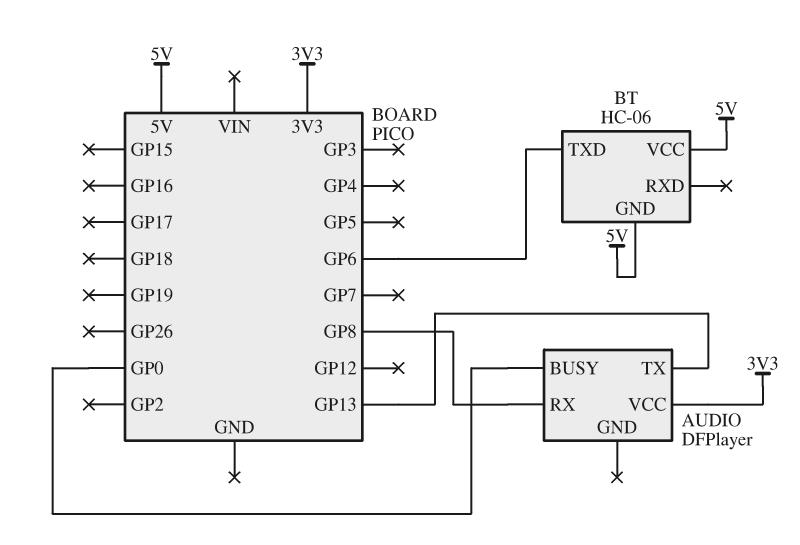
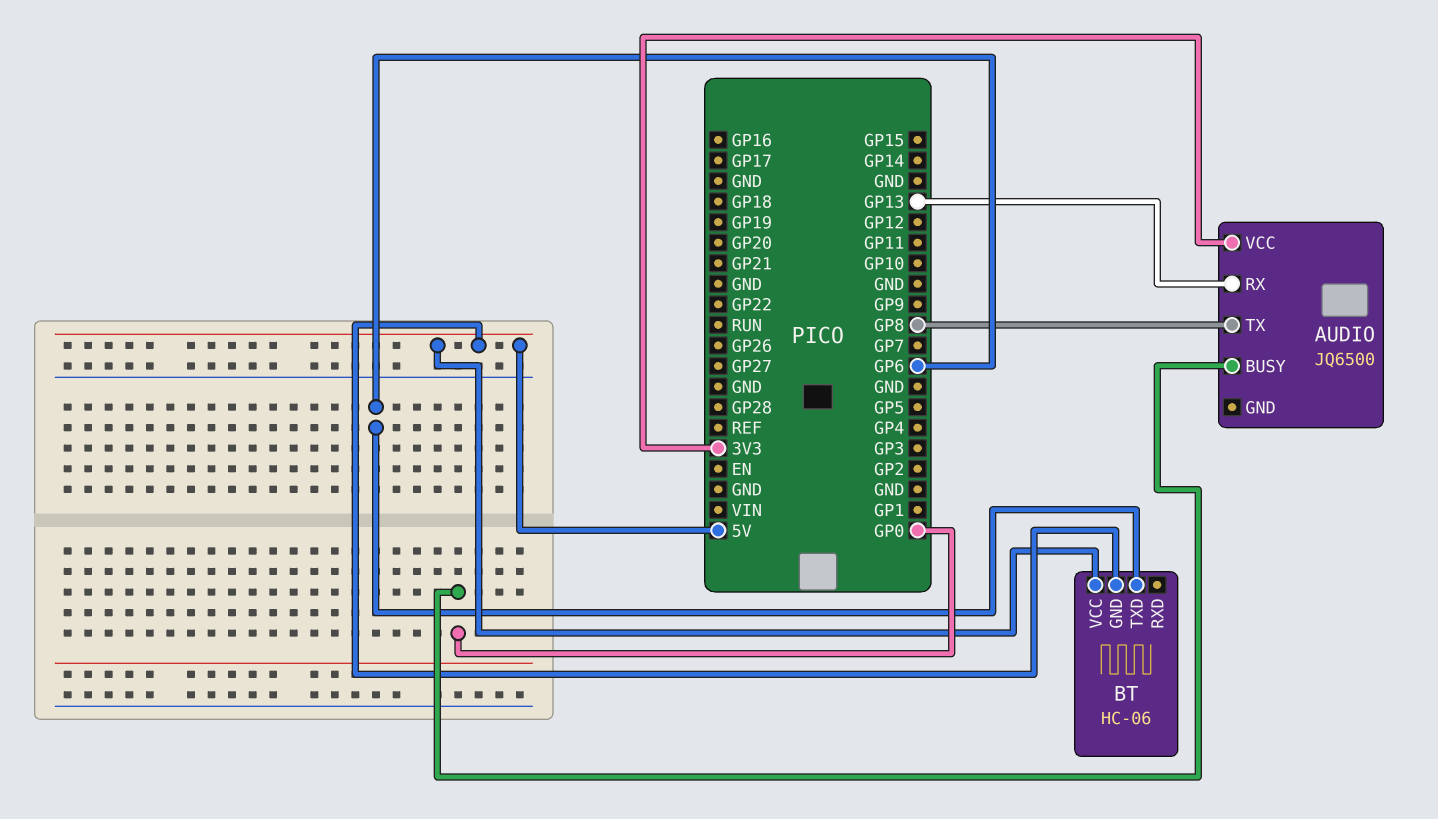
AUDIO: DFPlayer -> JQ6500
AUDIO pin RX: GP8 -> GP13
AUDIO pin TX: GP13 -> GP8

